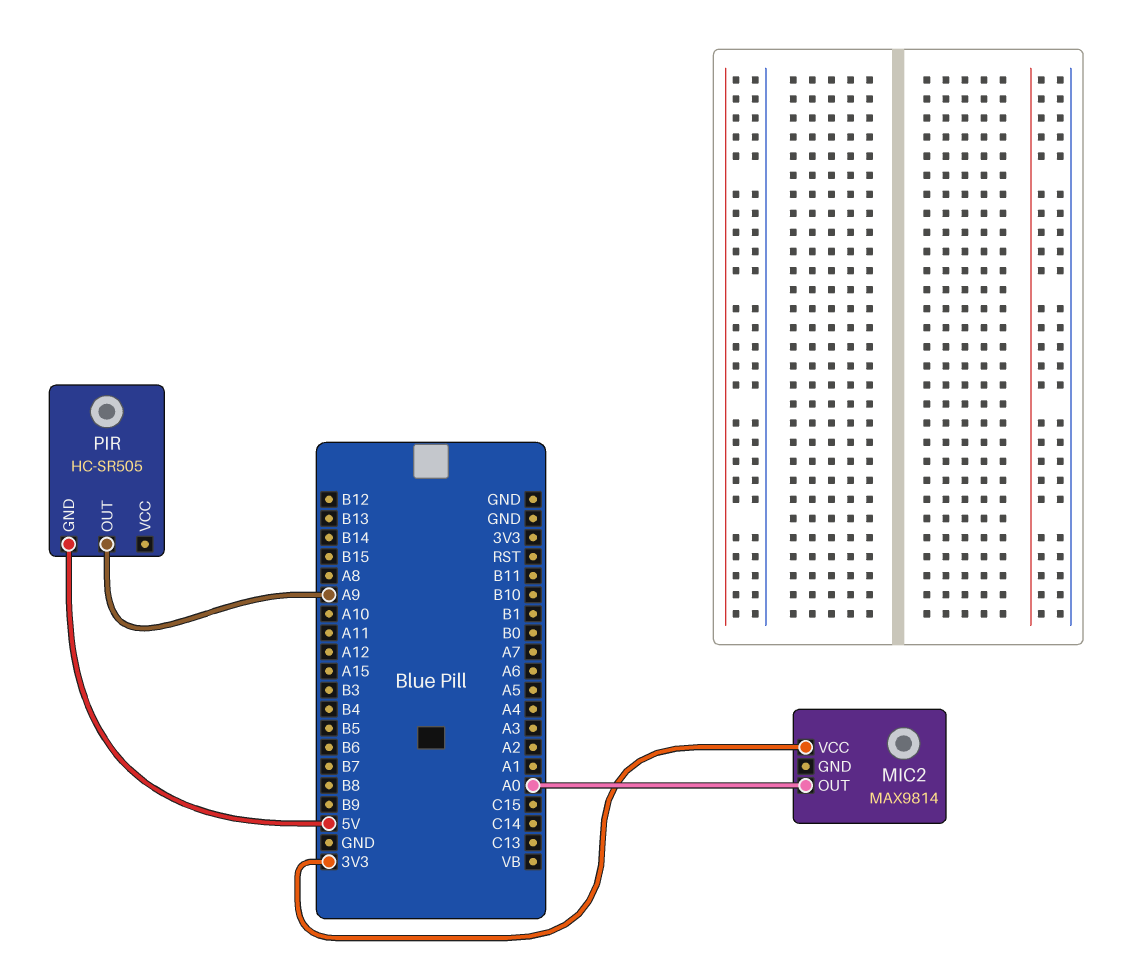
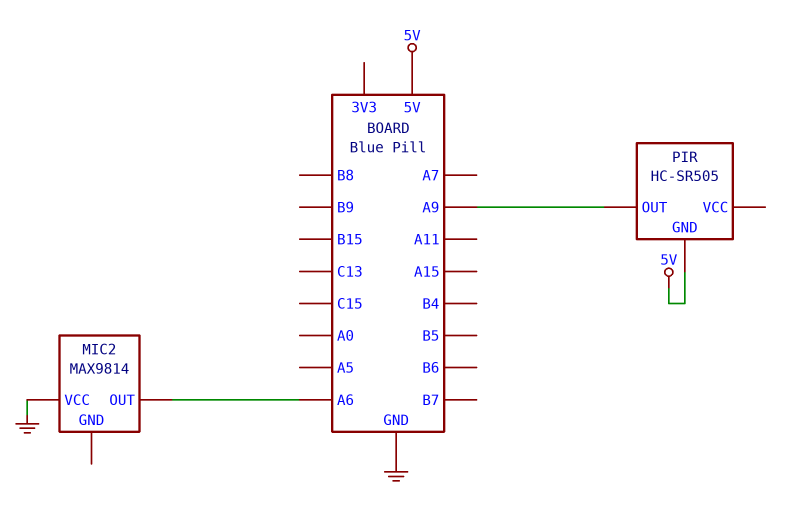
MIC2 pin OUT: A0 -> A6
MIC2 pin VCC: 3V3 -> GND

